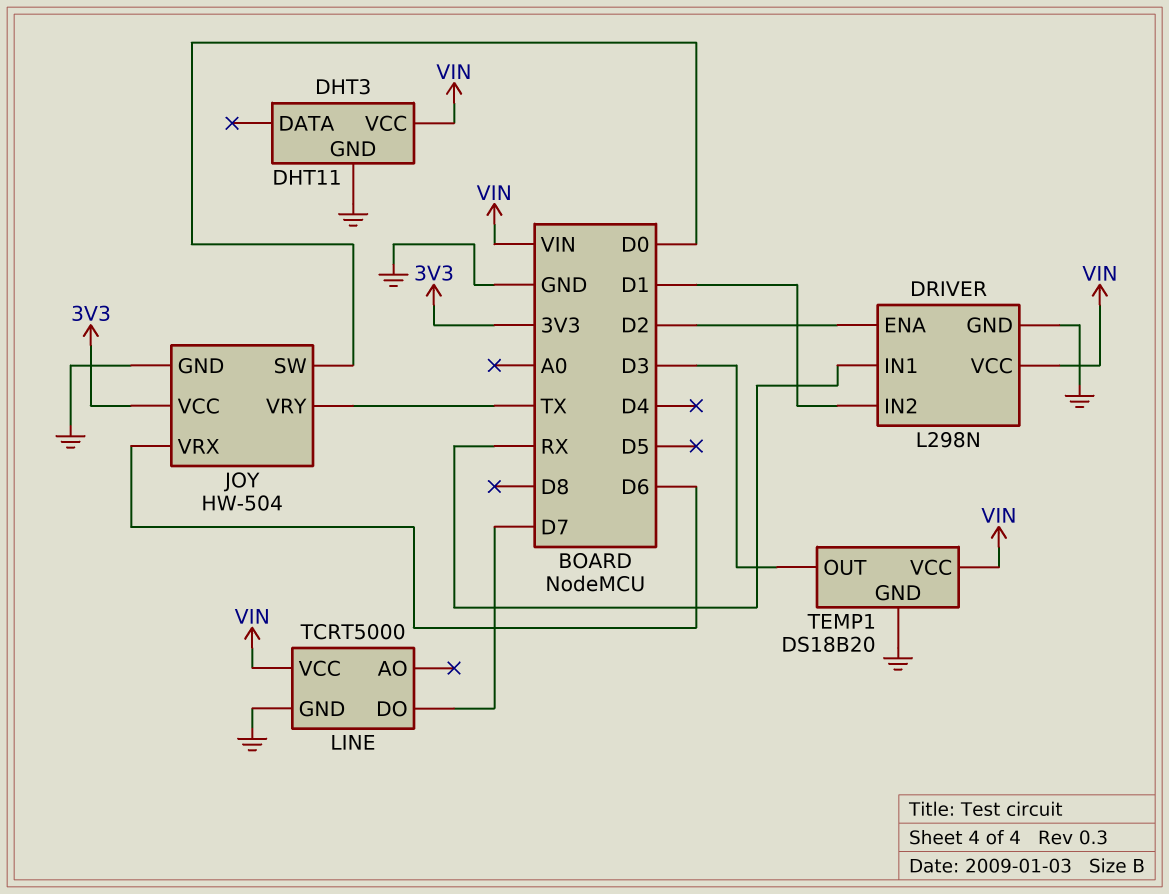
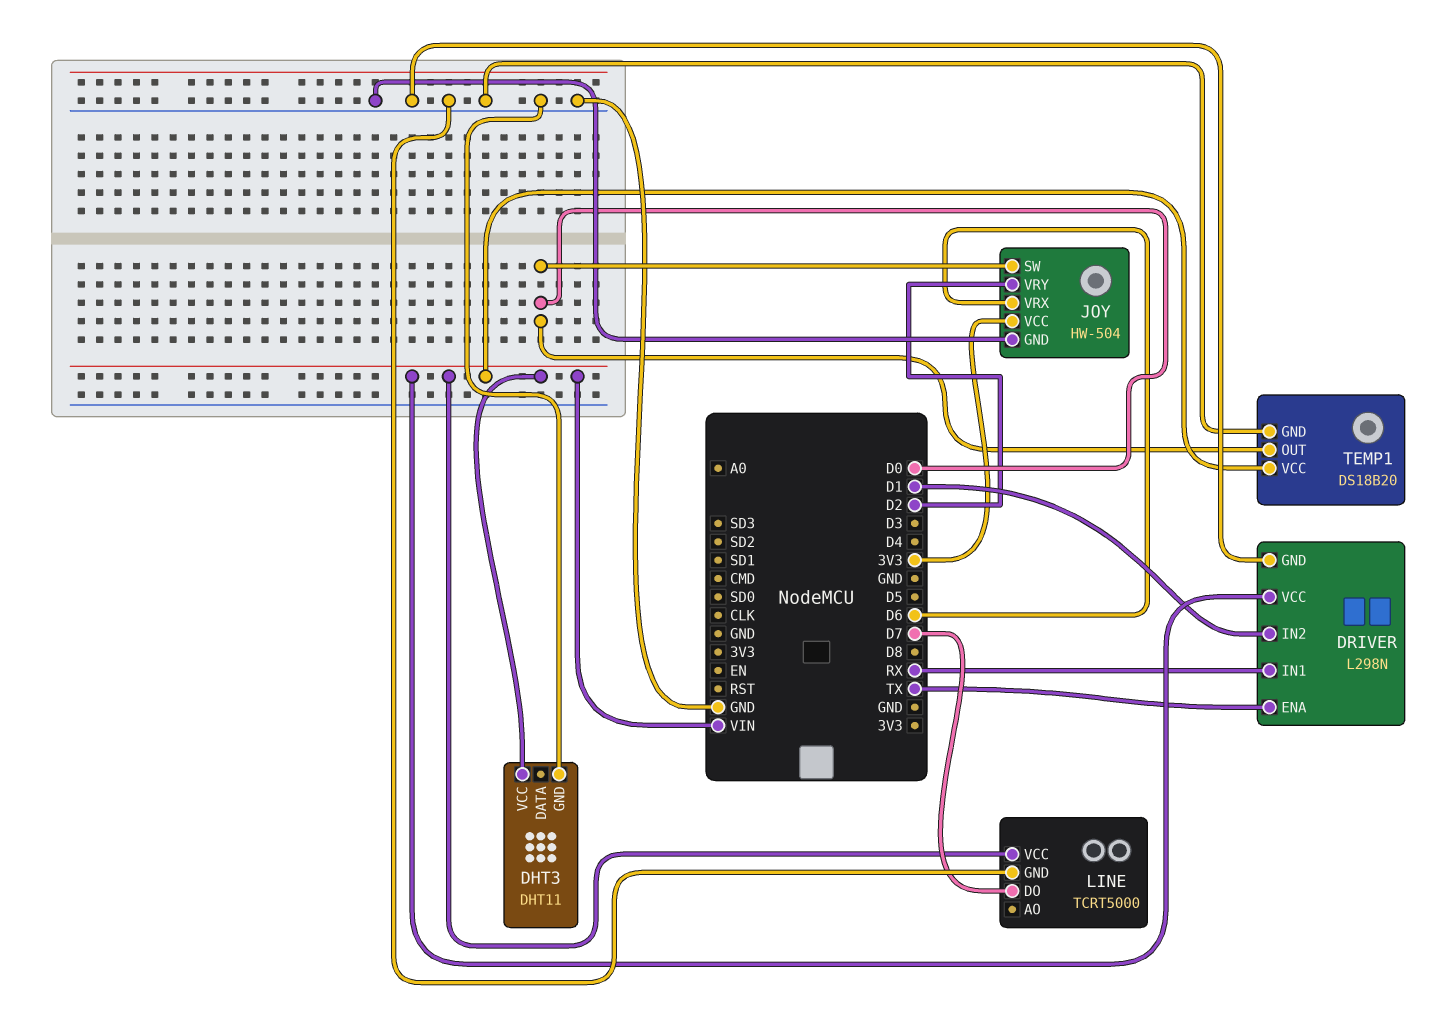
DRIVER pin ENA: D2 -> TX
JOY pin VRY: TX -> D2
TEMP1 pin OUT: D3 -> D0

